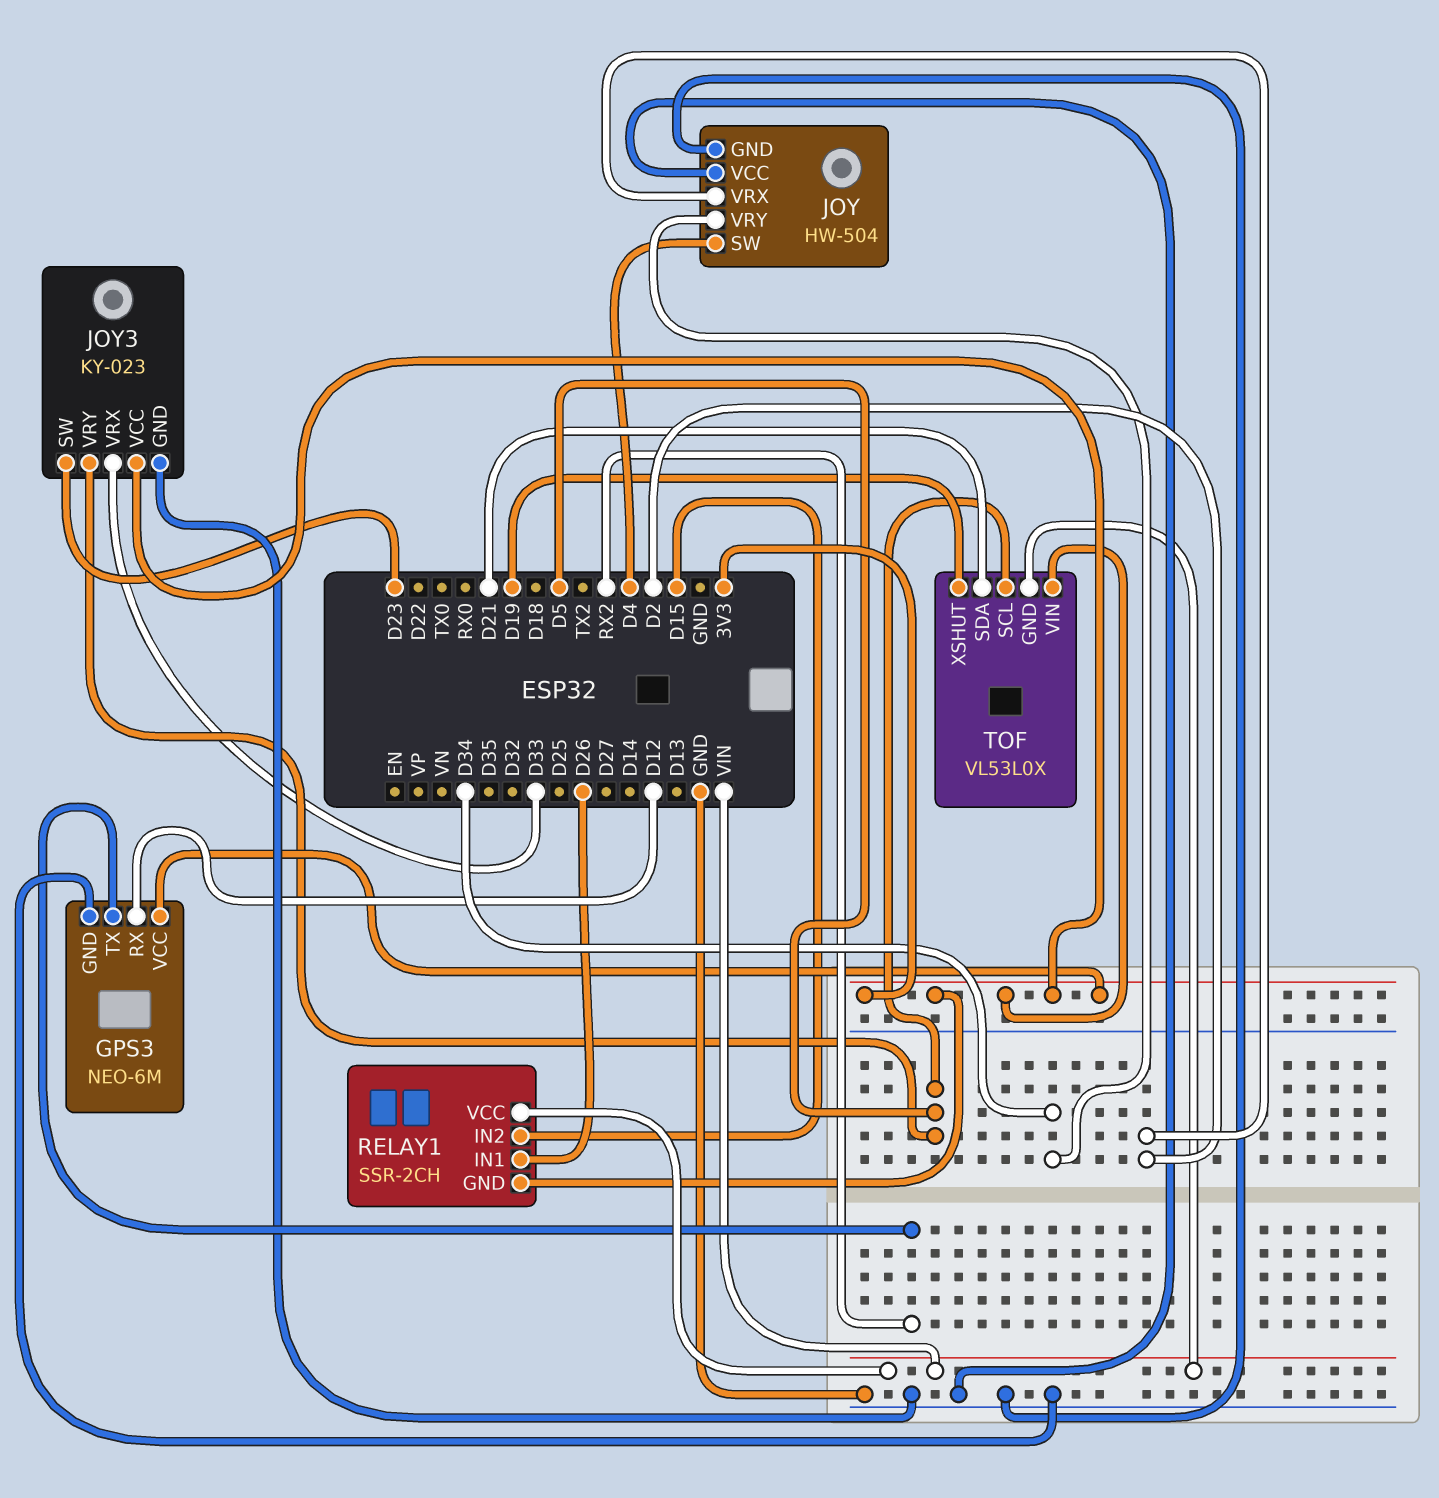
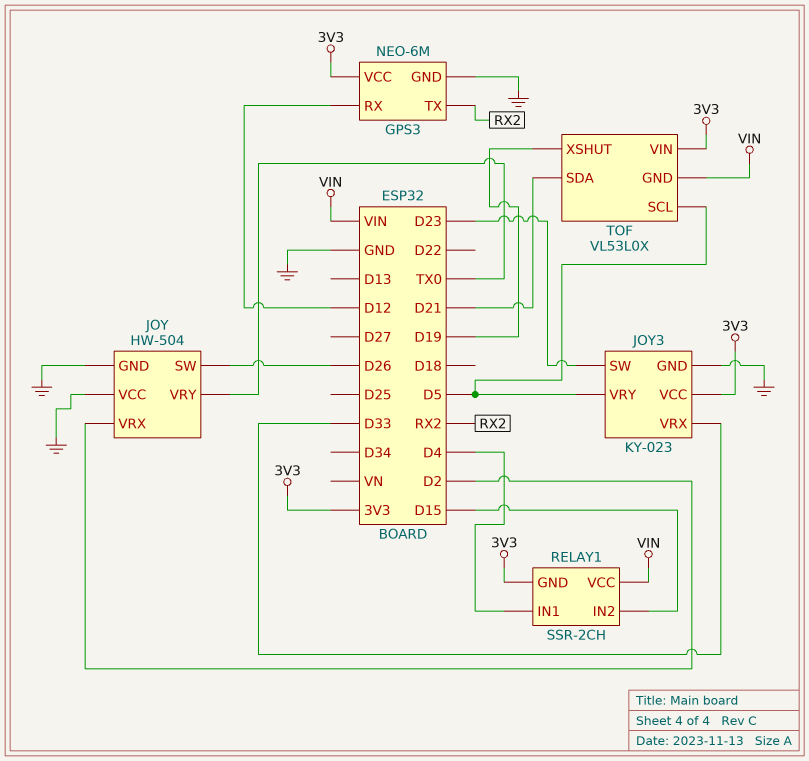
JOY pin SW: D4 -> D26
JOY pin VRY: D34 -> TX0
RELAY1 pin IN1: D26 -> D4

